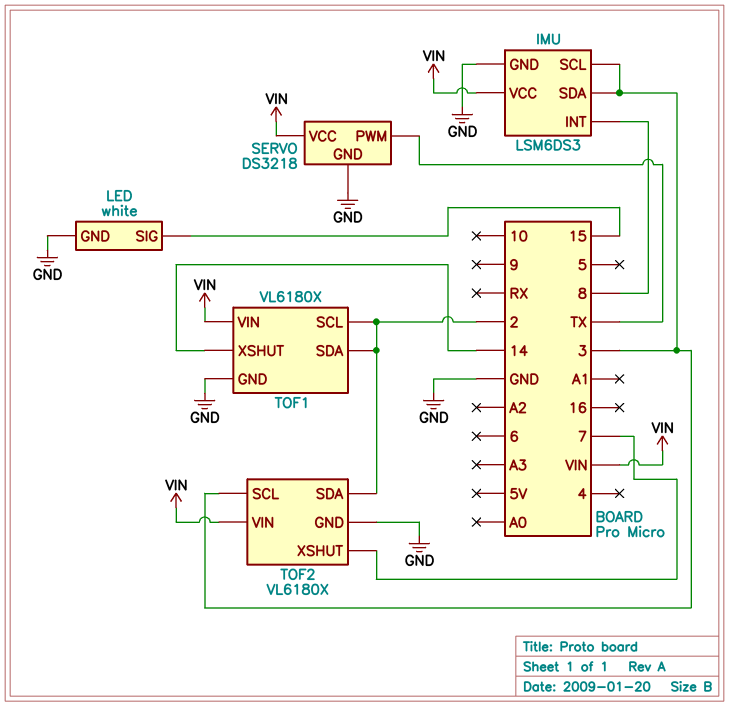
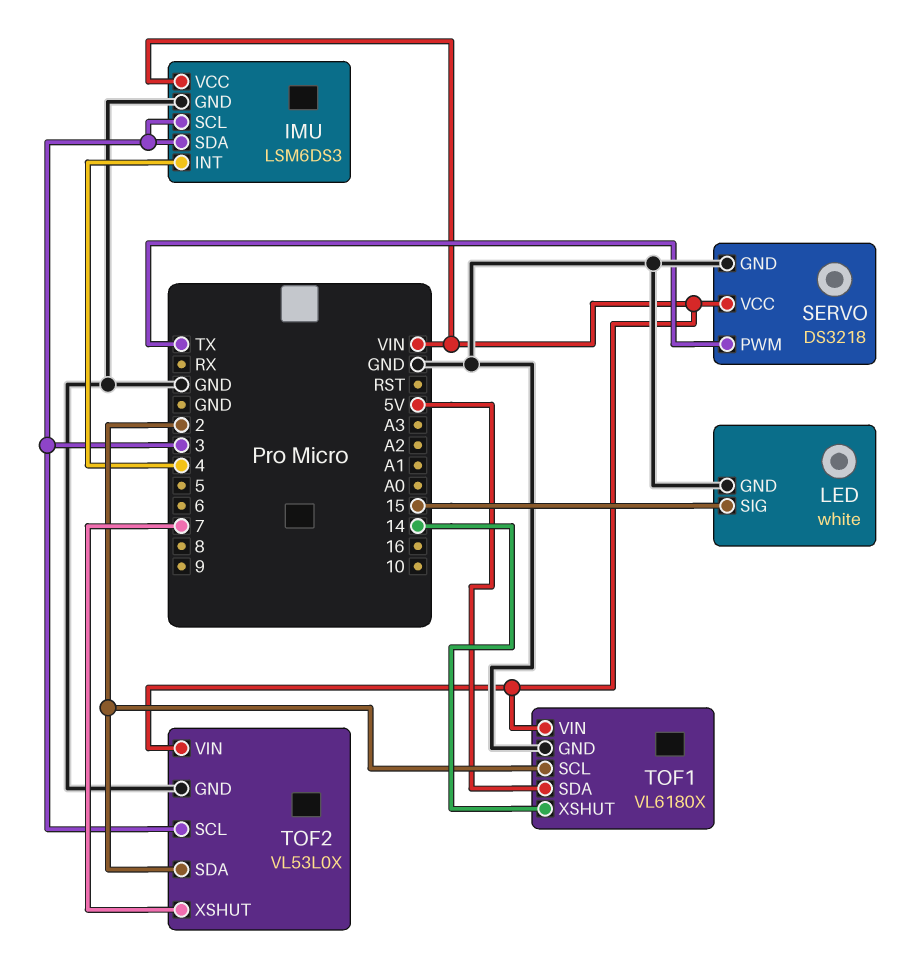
IMU pin INT: 8 -> 4
TOF1 pin SDA: 2 -> 5V
TOF2: VL6180X -> VL53L0X

